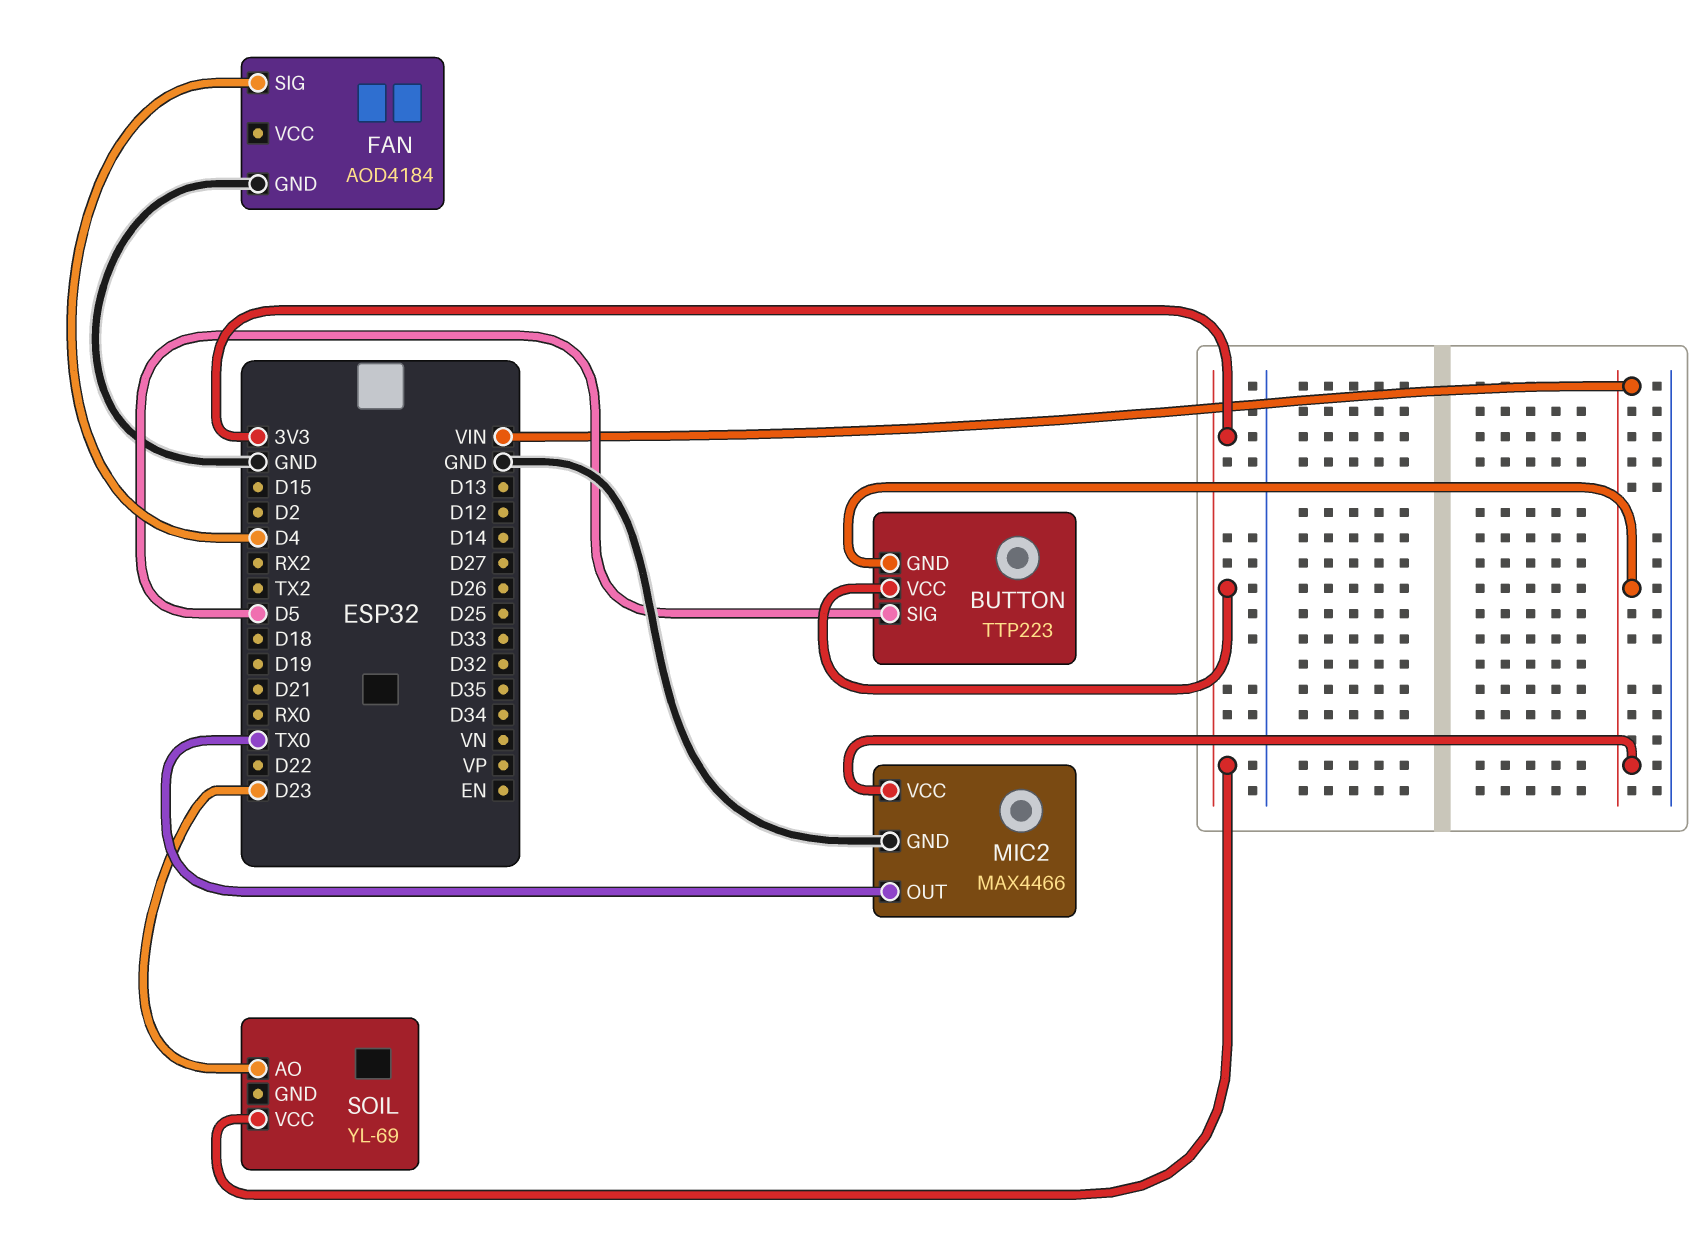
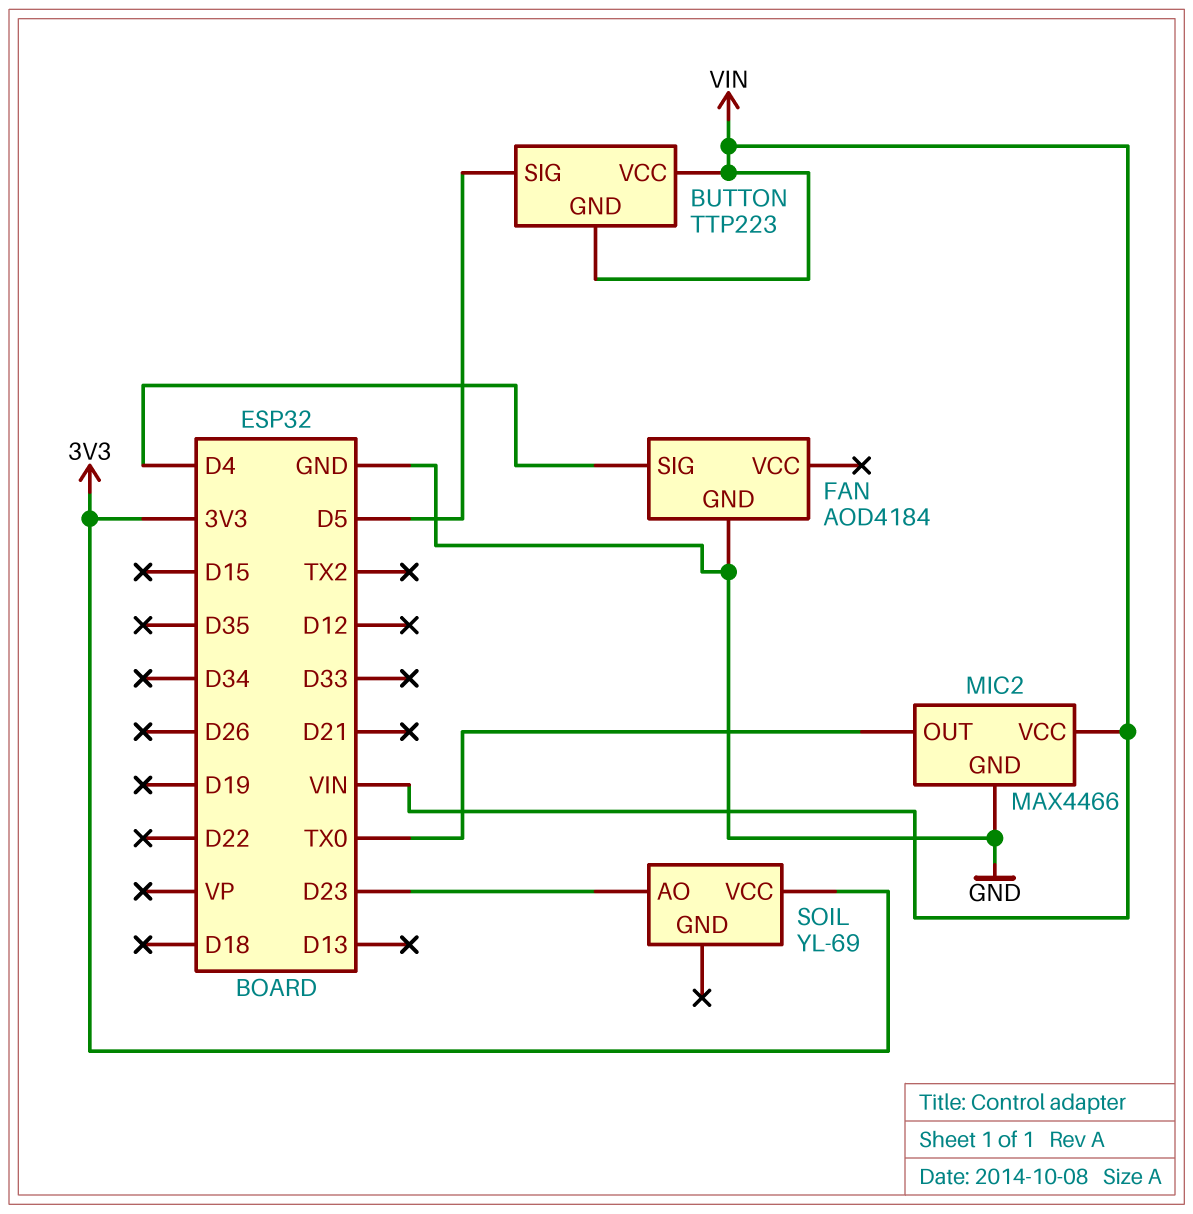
BUTTON pin VCC: 3V3 -> VIN

